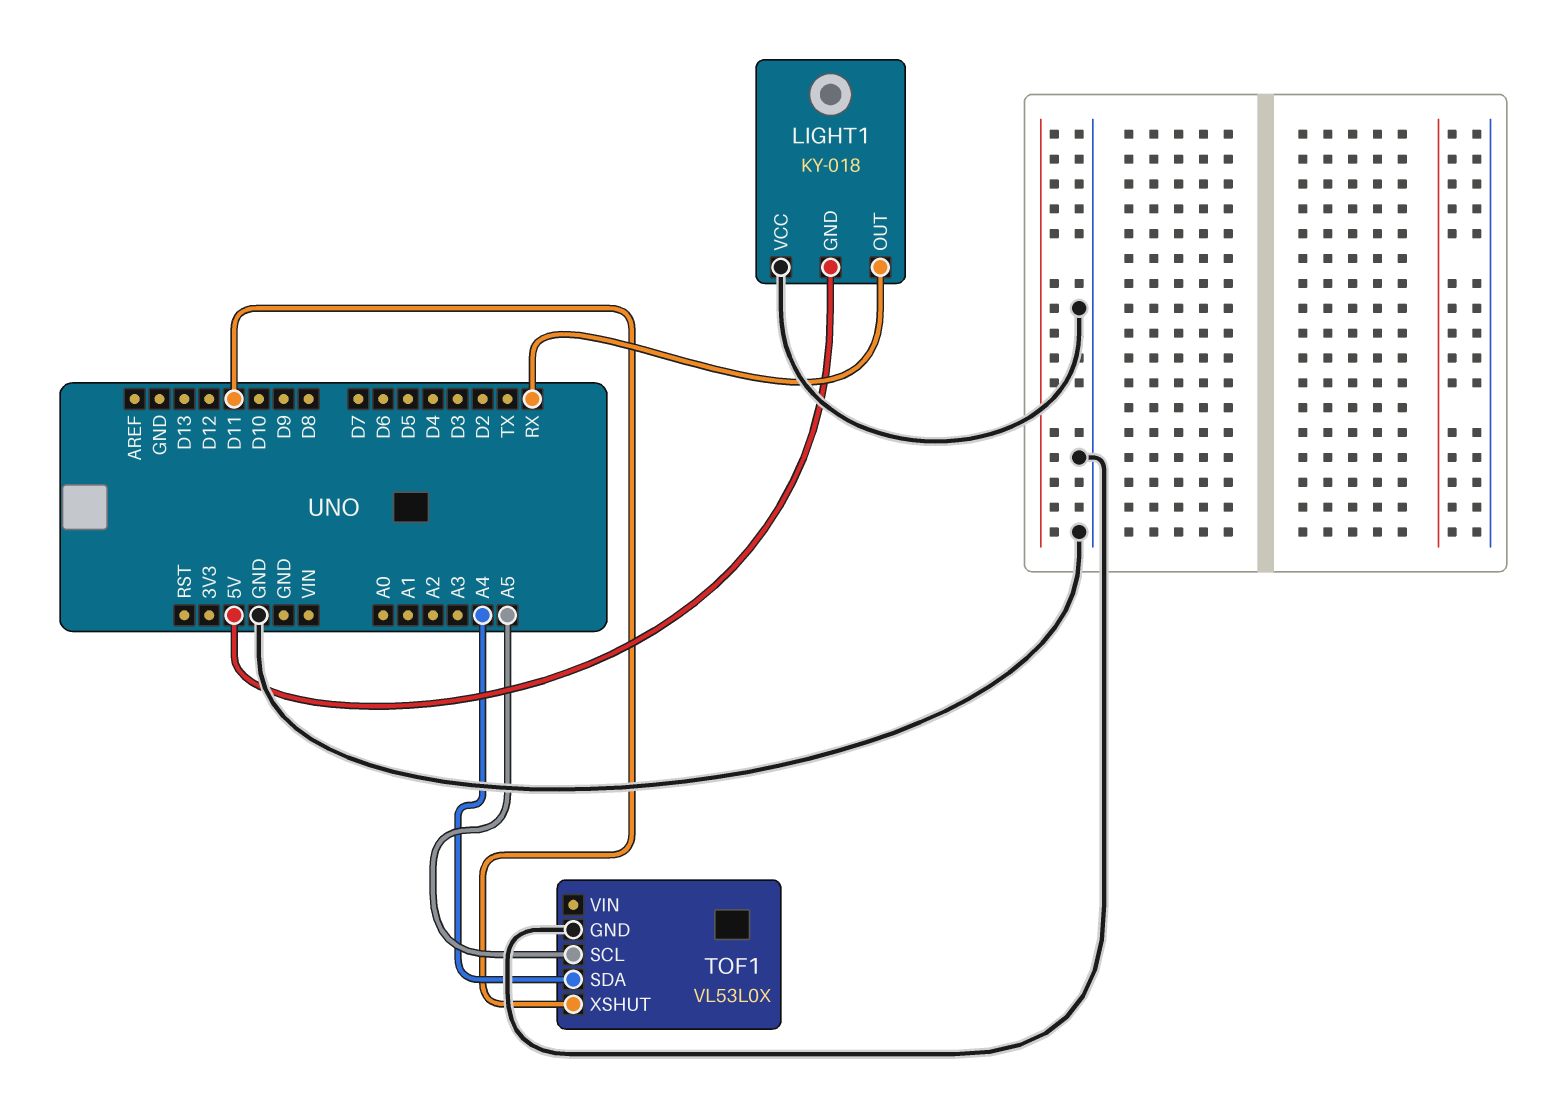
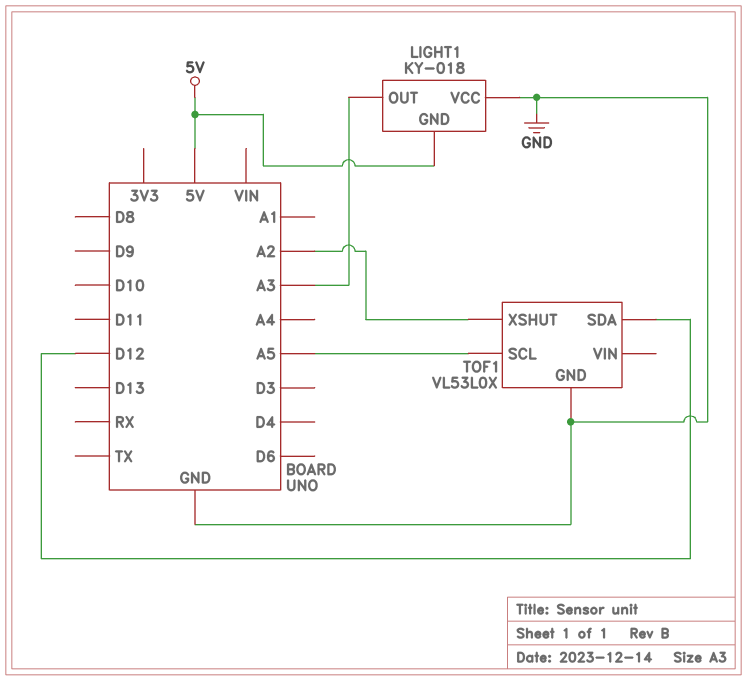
LIGHT1 pin OUT: RX -> A3
TOF1 pin SDA: A4 -> D12
TOF1 pin XSHUT: D11 -> A2

